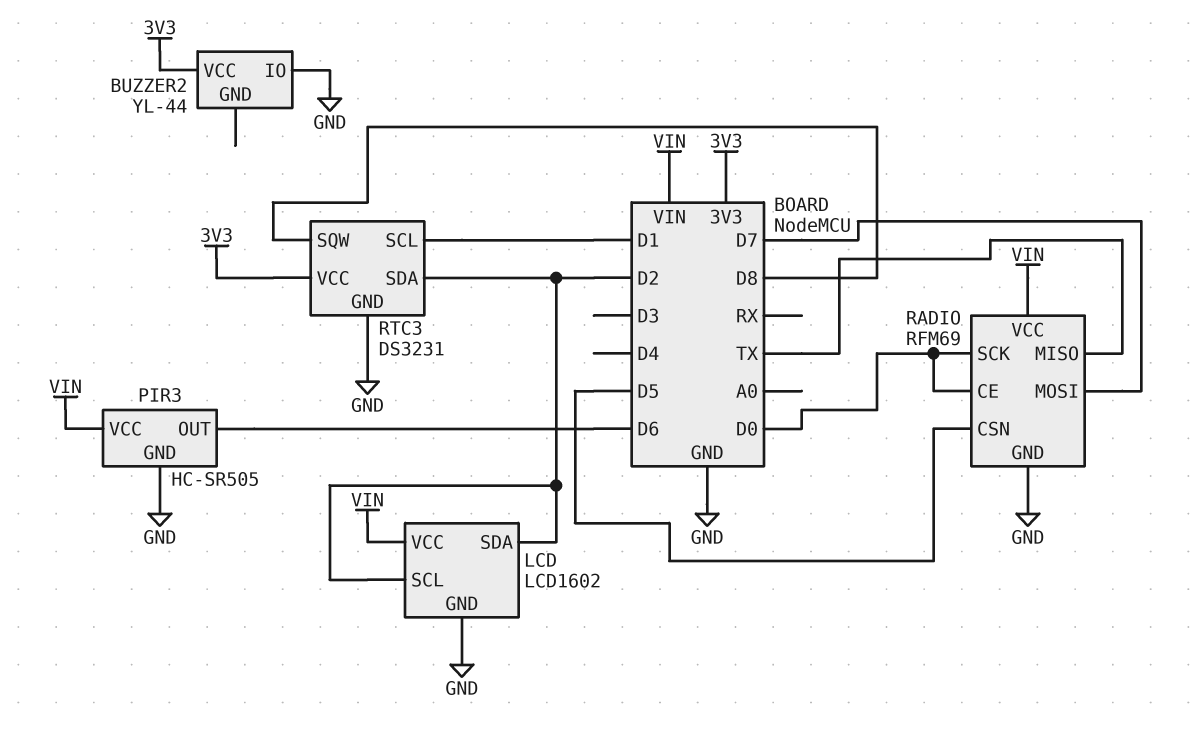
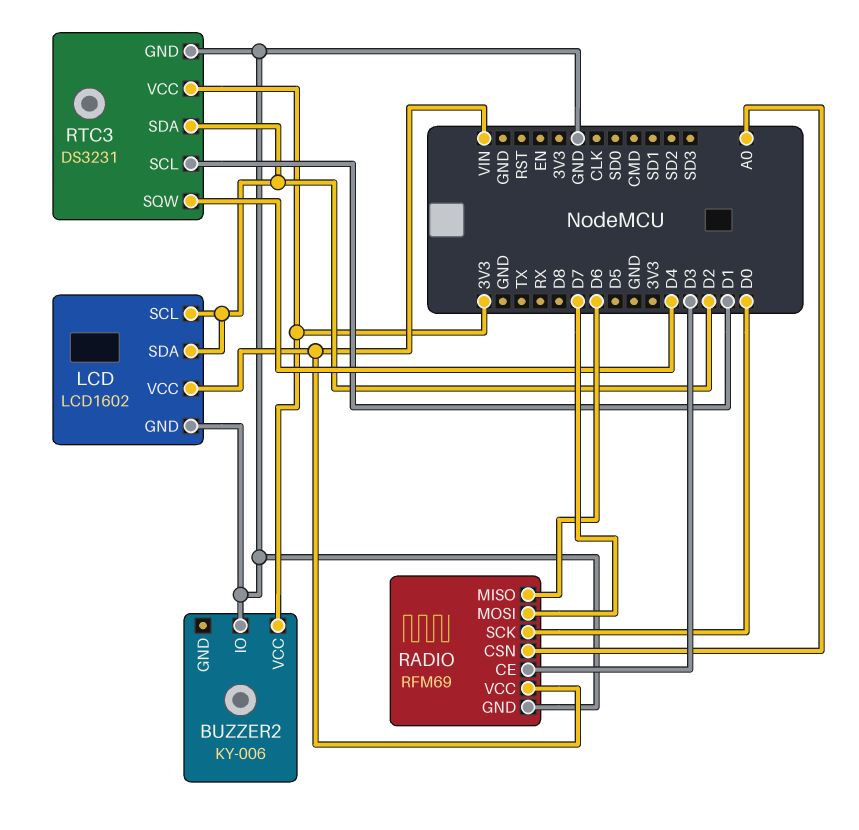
BUZZER2: YL-44 -> KY-006
PIR3: HC-SR505 -> none
PIR3 pin GND: GND -> none
PIR3 pin OUT: D6 -> none
PIR3 pin VCC: VIN -> none
RADIO pin CE: D0 -> D3
RADIO pin CSN: D5 -> A0
RADIO pin MISO: TX -> D6
RTC3 pin SQW: D8 -> D4

